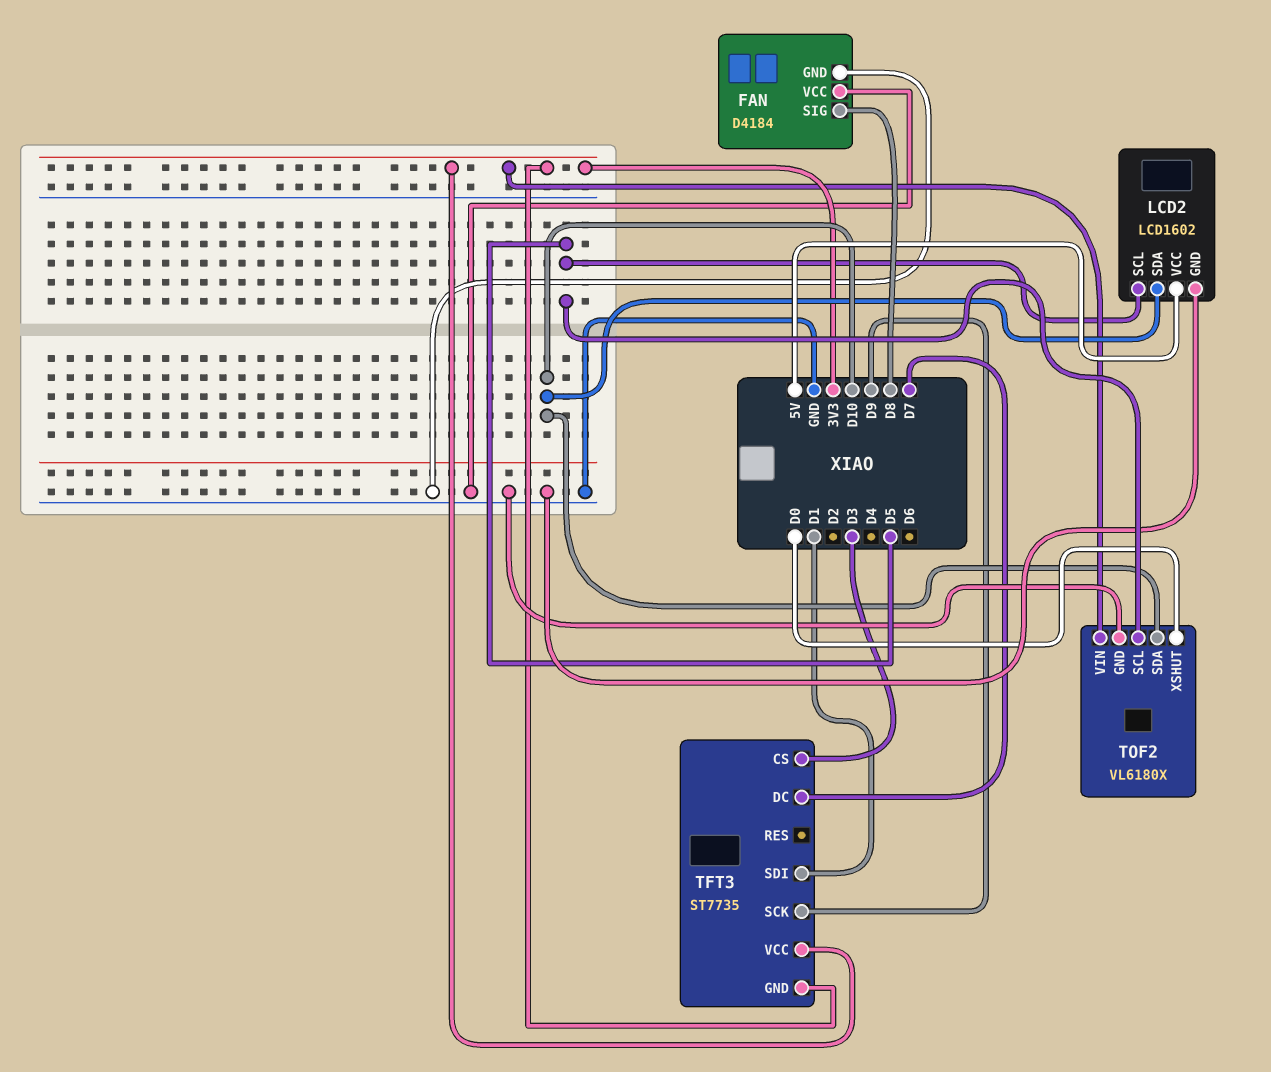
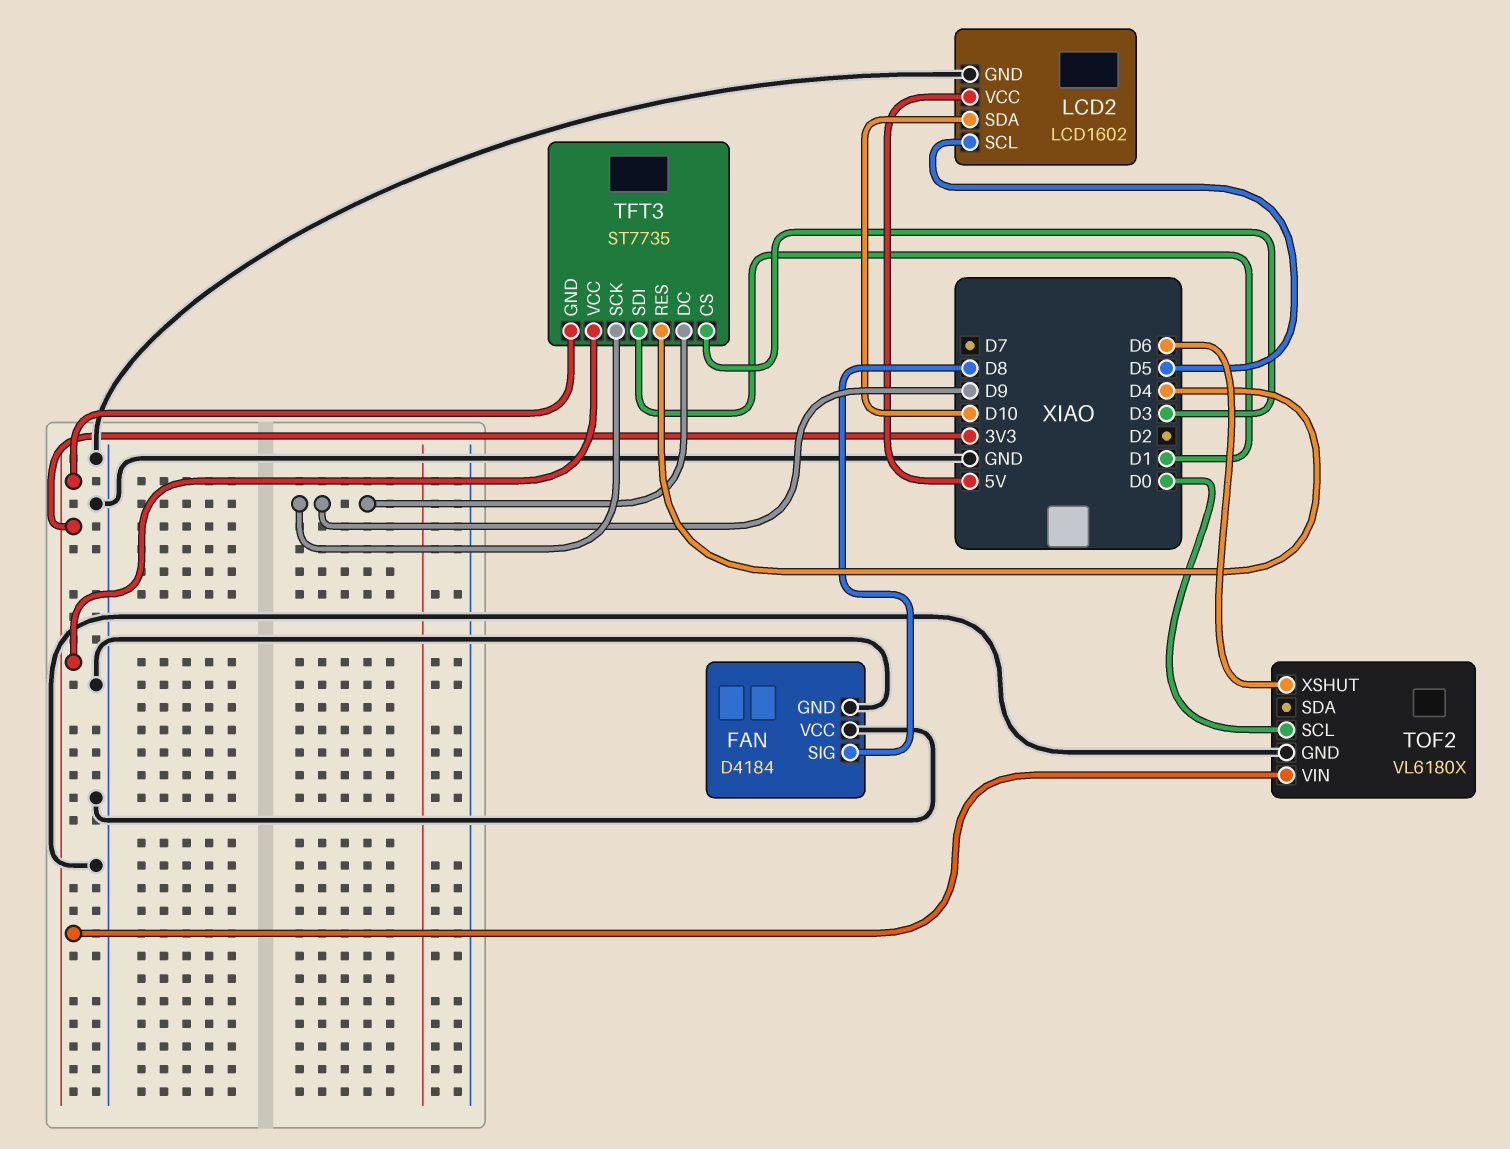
TFT3 pin DC: D7 -> D9
TFT3 pin RES: none -> D4
TOF2 pin SCL: D5 -> D0
TOF2 pin SDA: D10 -> none
TOF2 pin XSHUT: D0 -> D6

